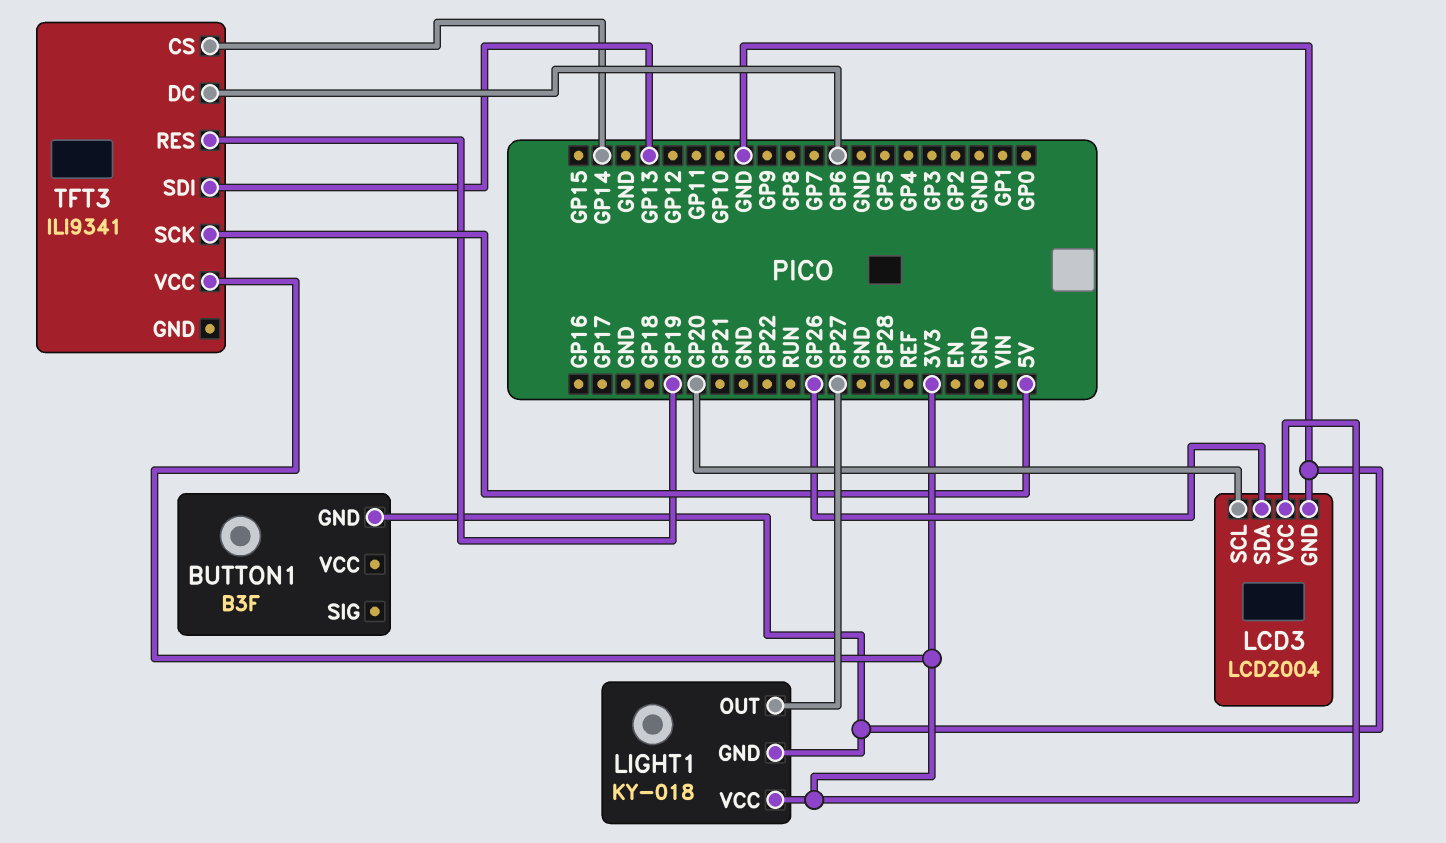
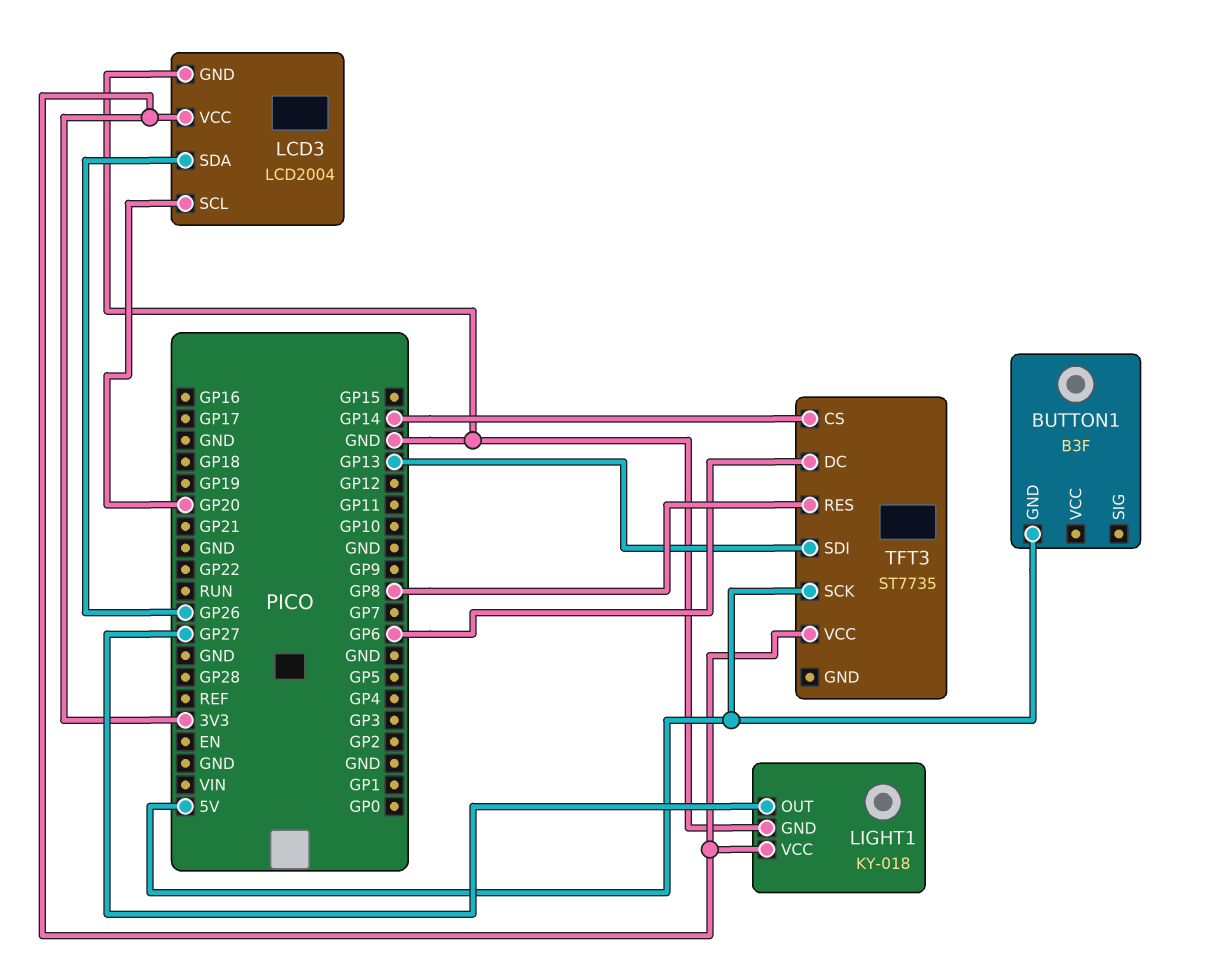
BUTTON1 pin GND: GND -> 5V
TFT3: ILI9341 -> ST7735
TFT3 pin RES: GP19 -> GP8

